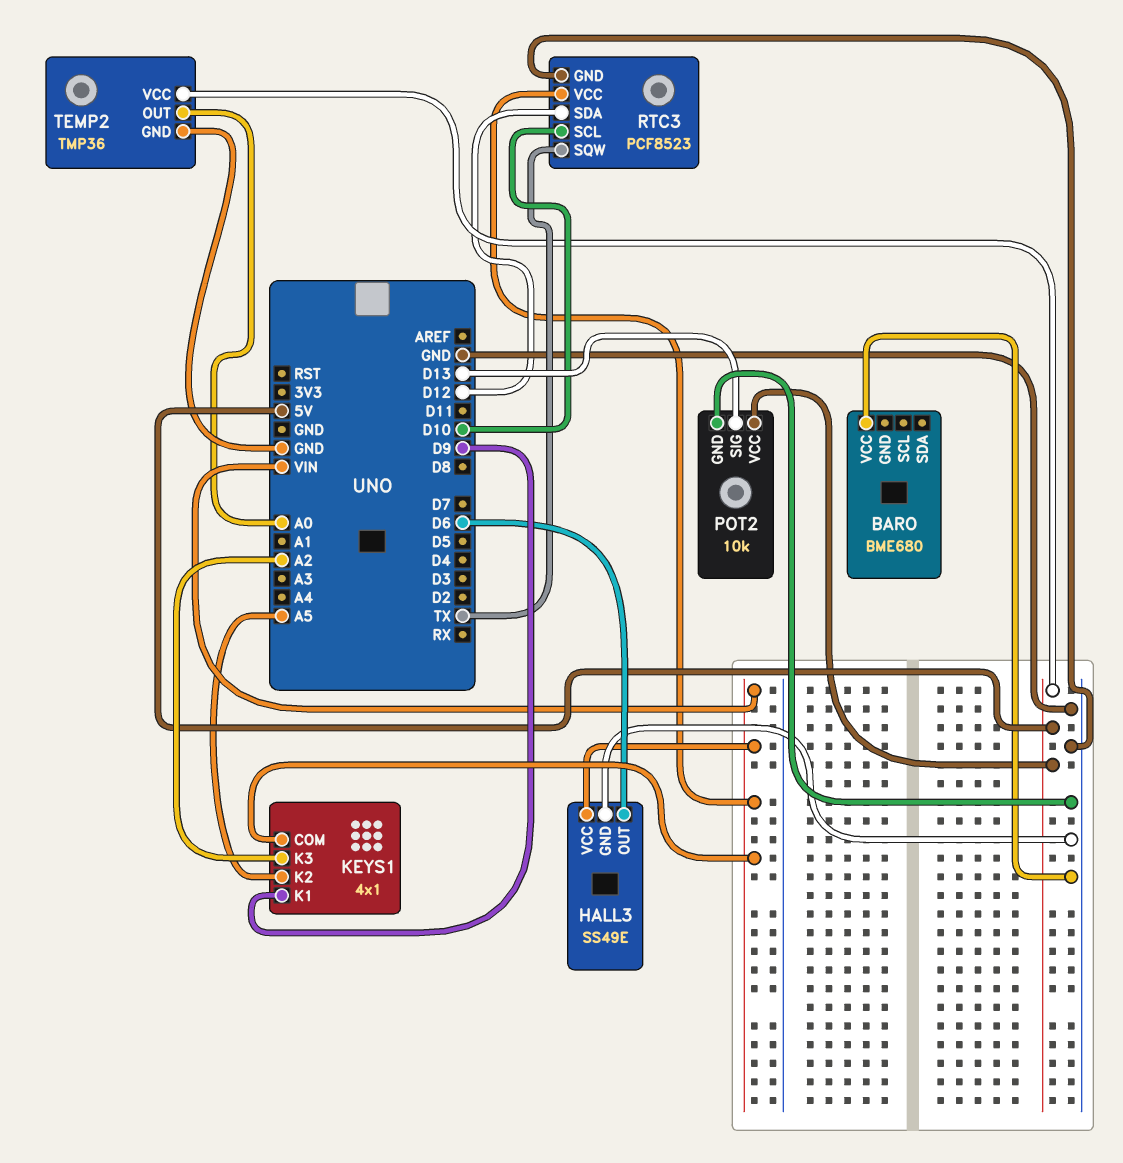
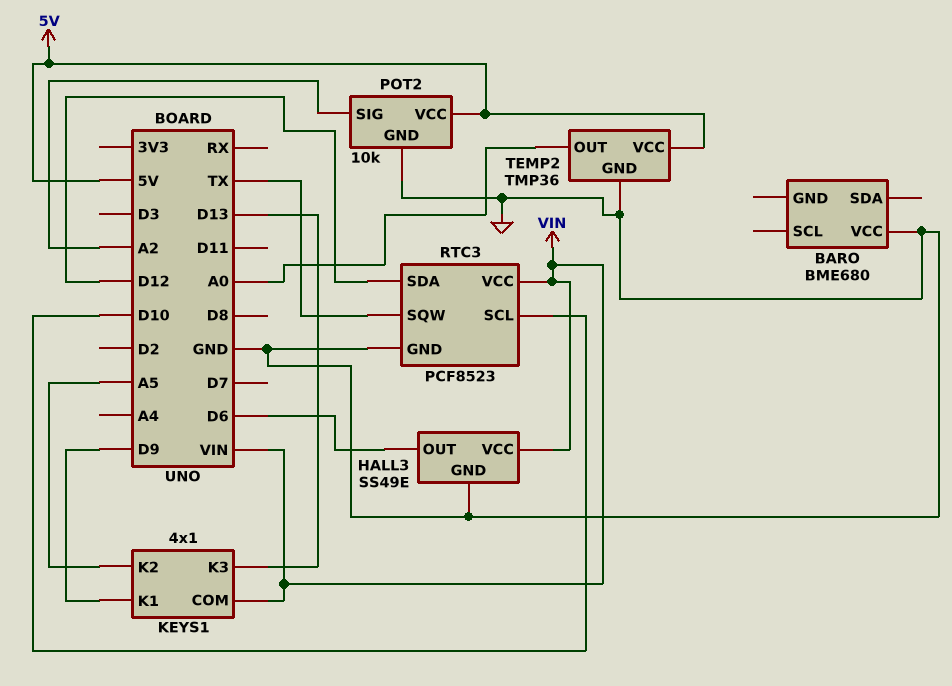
KEYS1 pin K3: A2 -> D13
POT2 pin SIG: D13 -> A2

